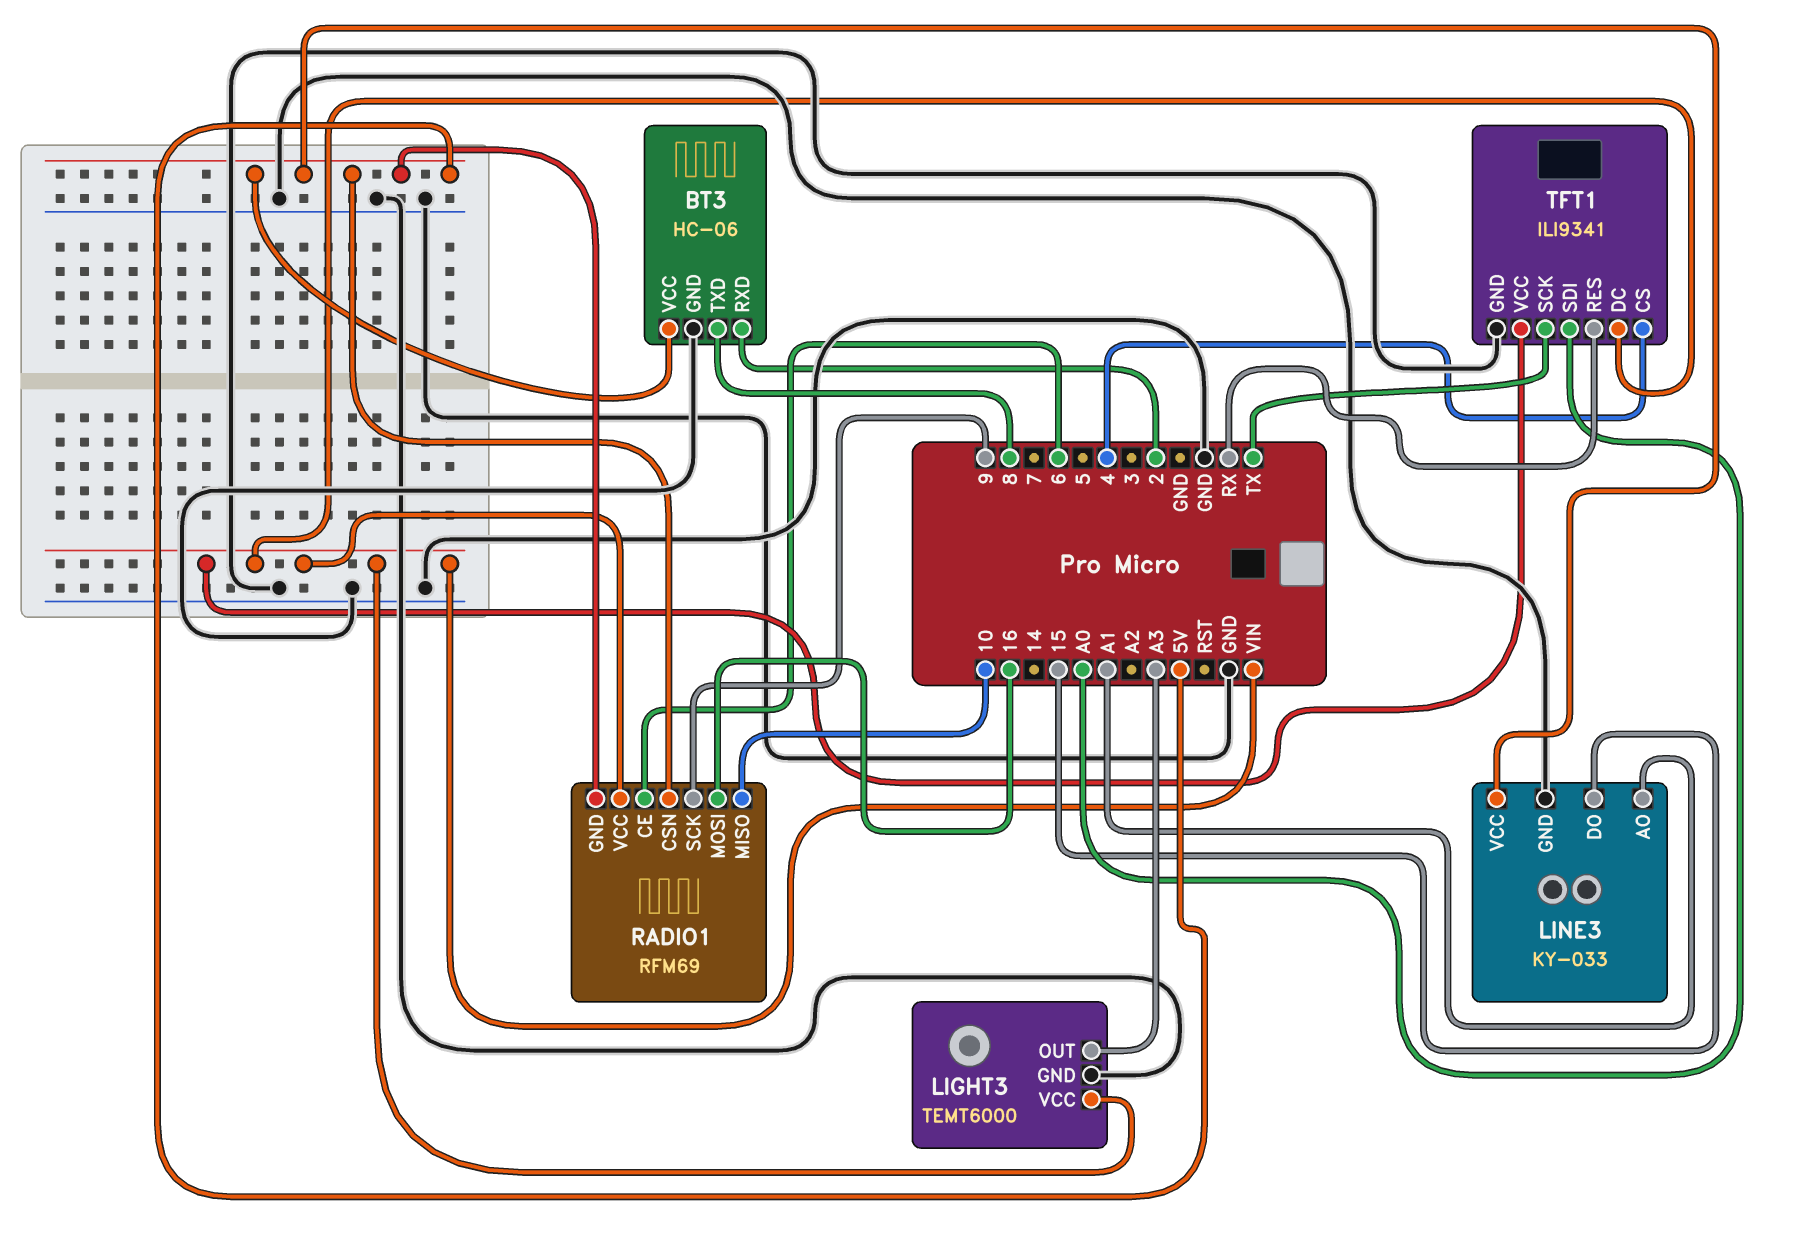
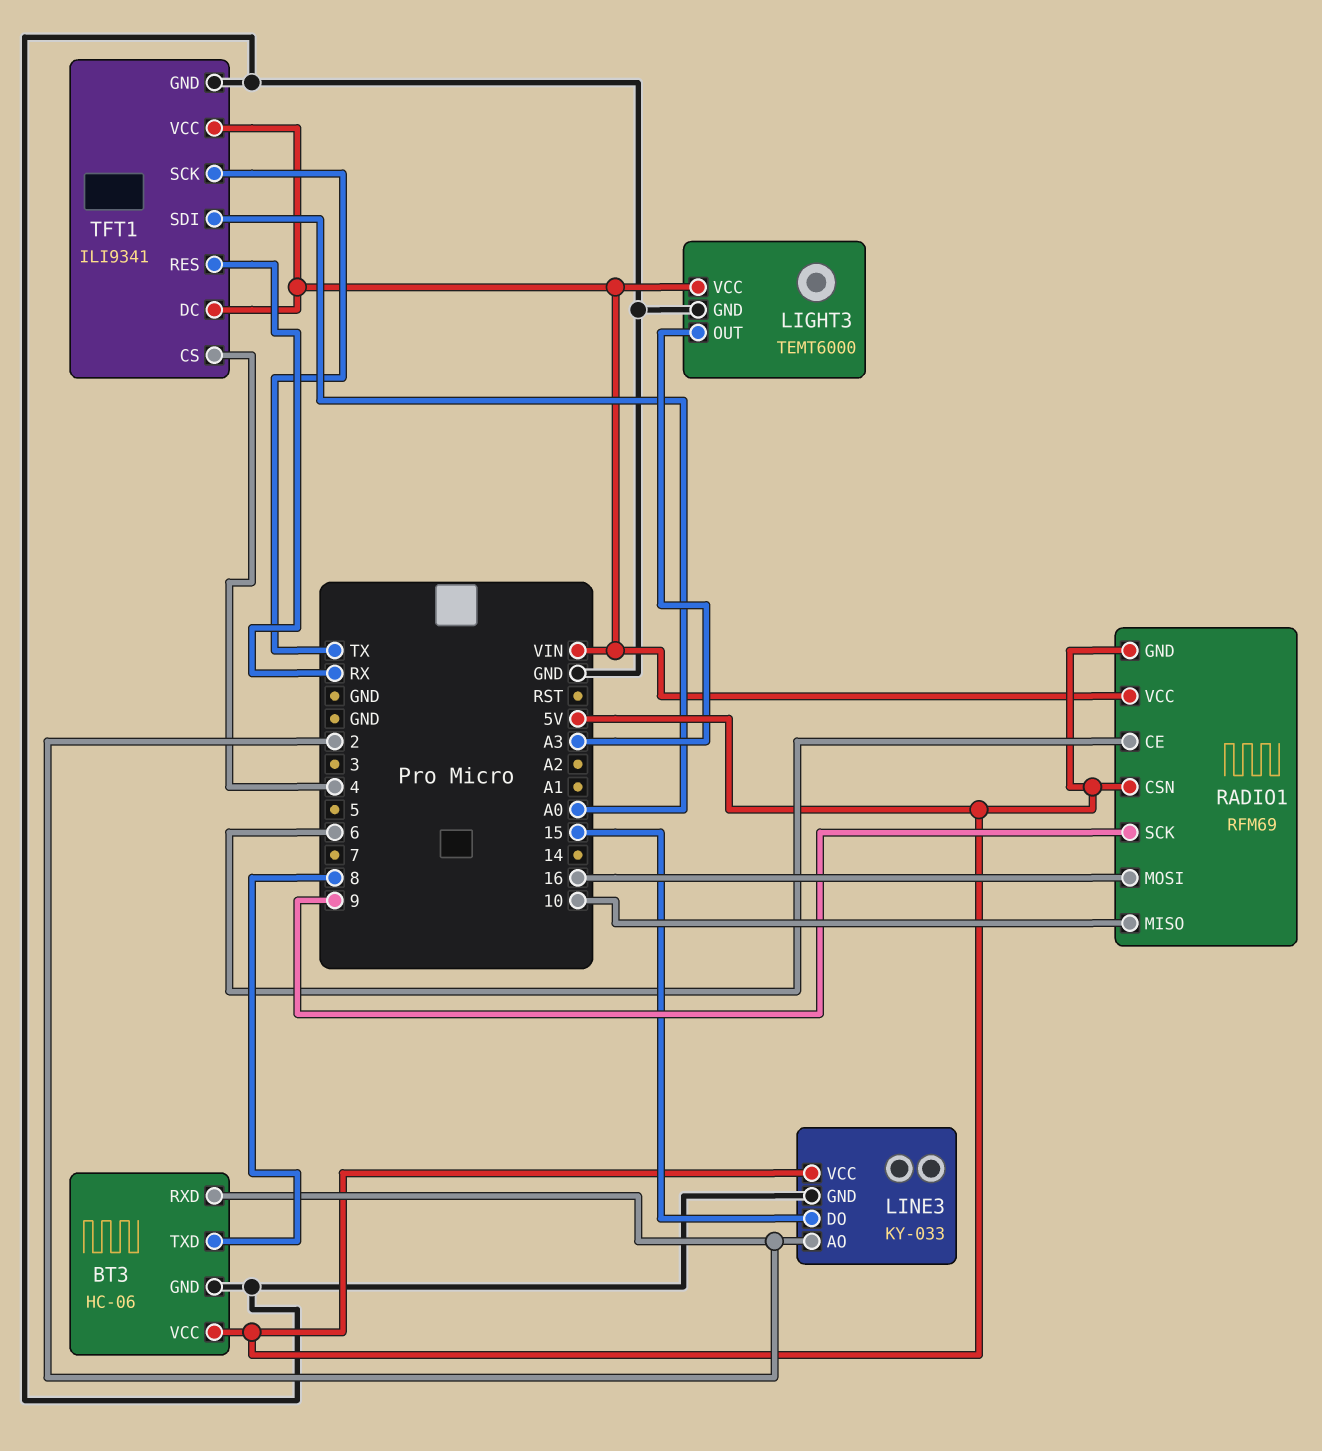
LINE3 pin AO: A1 -> 2

